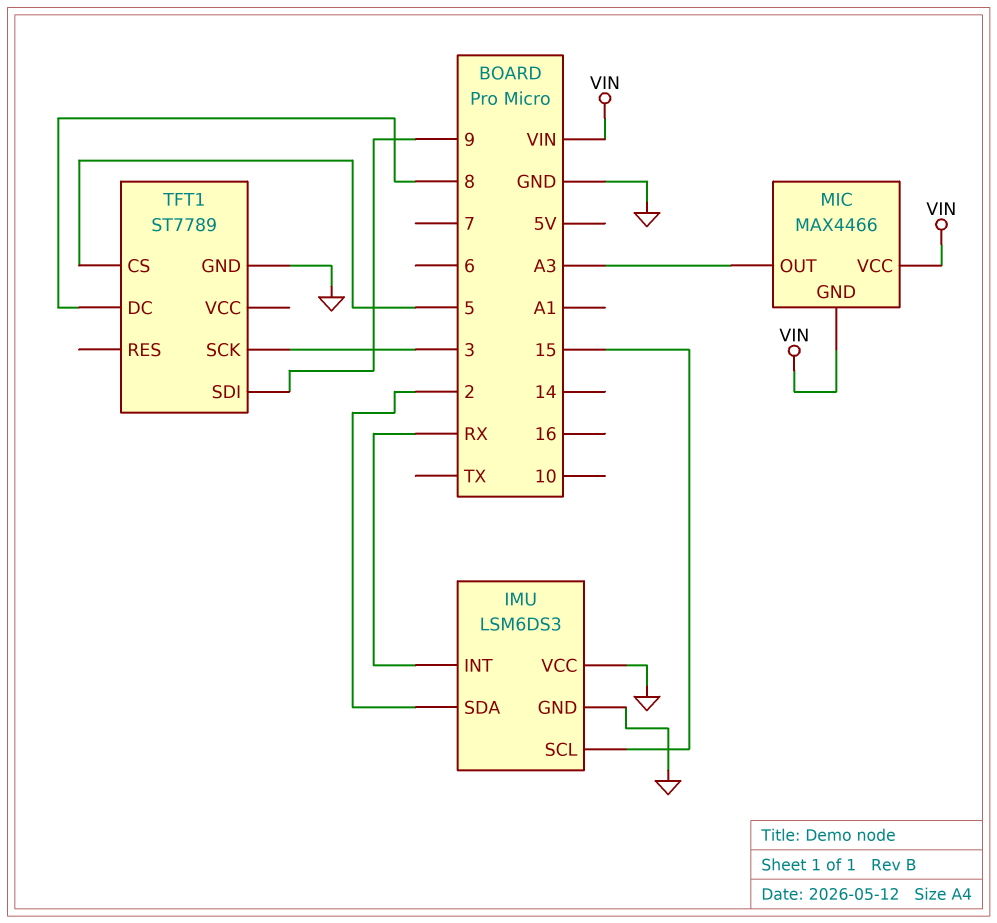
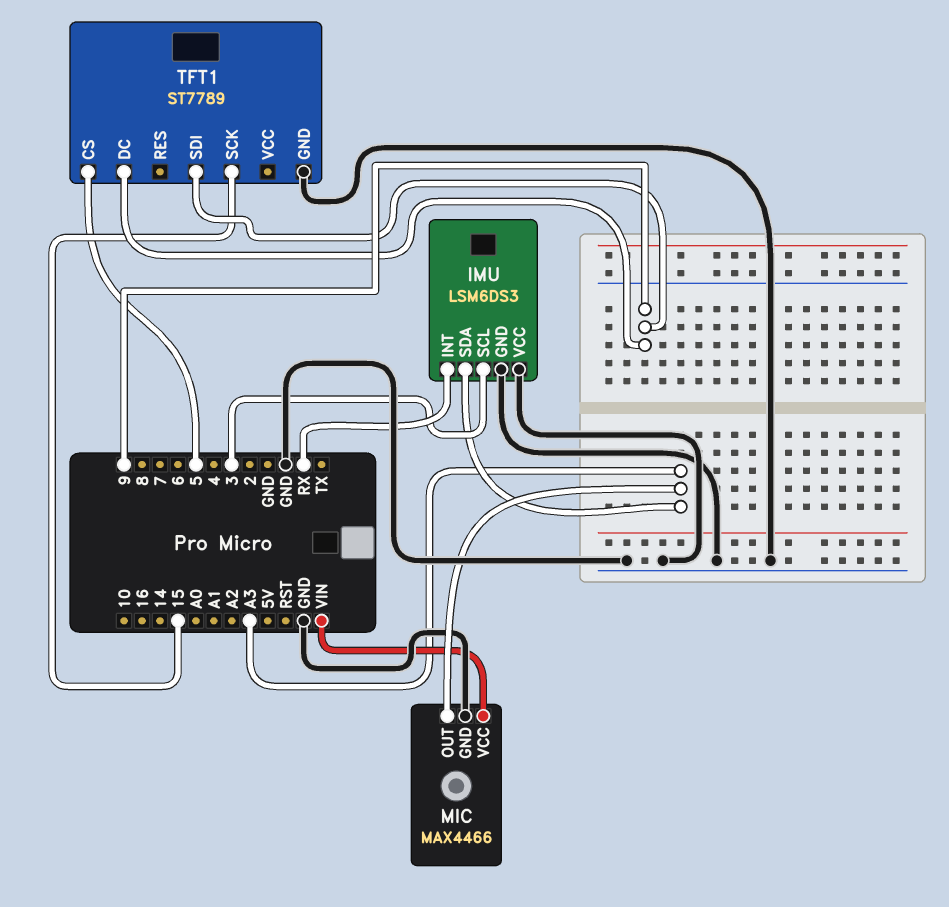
IMU pin SCL: 15 -> 3
IMU pin SDA: 2 -> A3
MIC pin GND: VIN -> GND
TFT1 pin DC: 8 -> 9
TFT1 pin SCK: 3 -> 15

